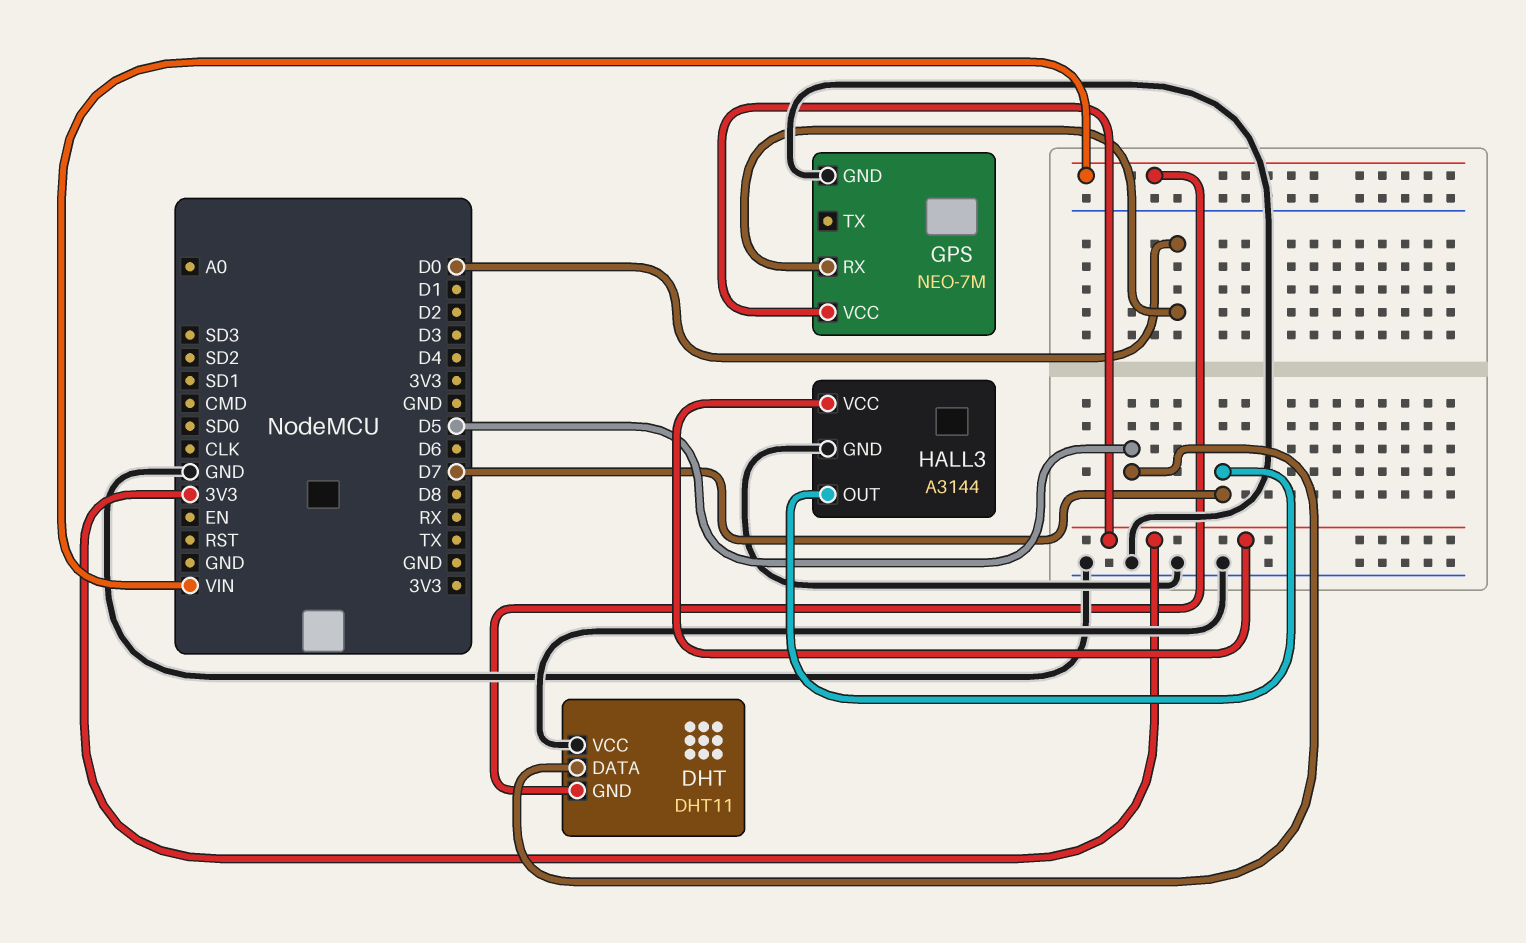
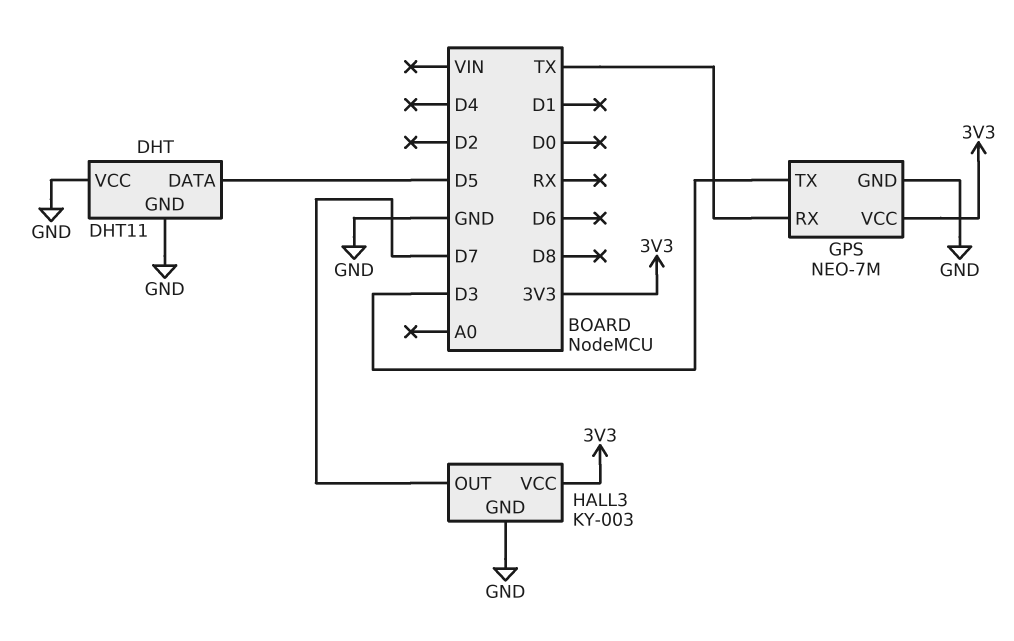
DHT pin GND: VIN -> GND
GPS pin RX: D0 -> TX
GPS pin TX: none -> D3
HALL3: A3144 -> KY-003

